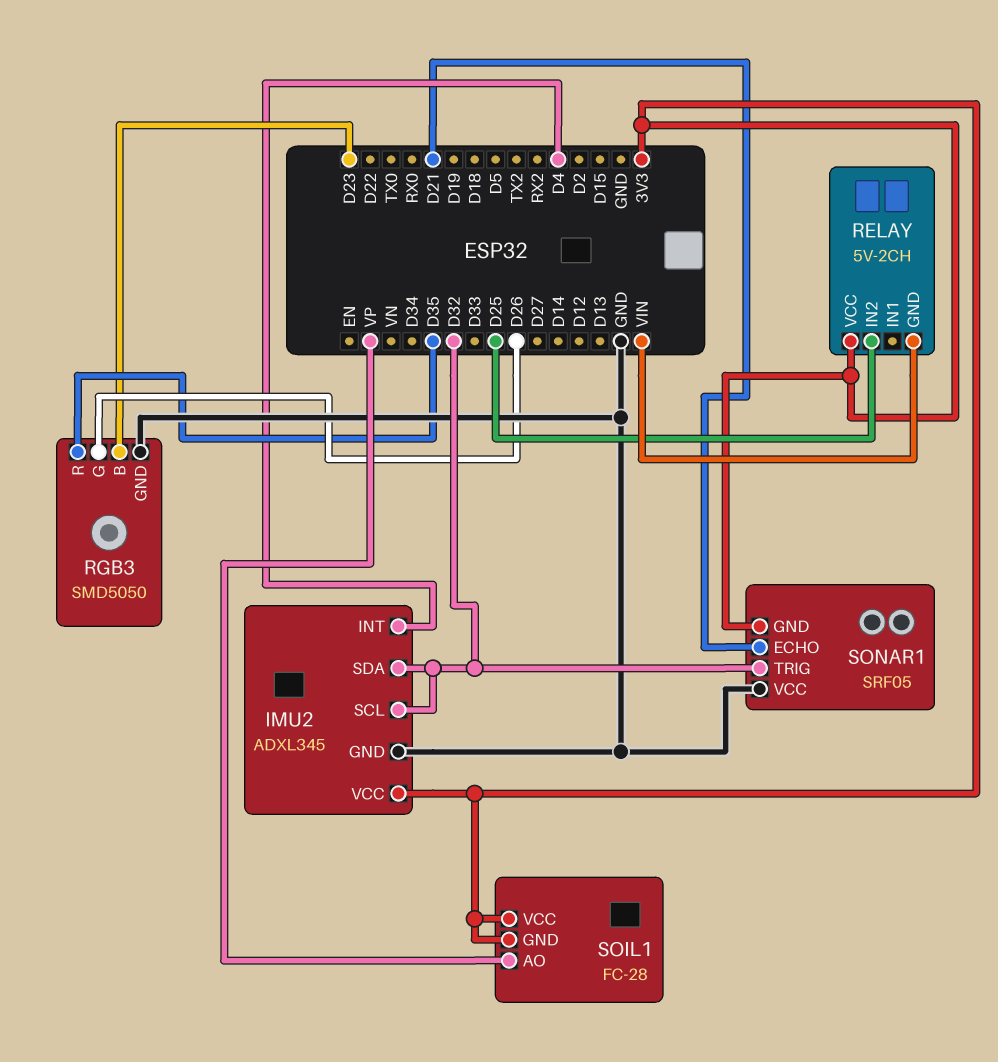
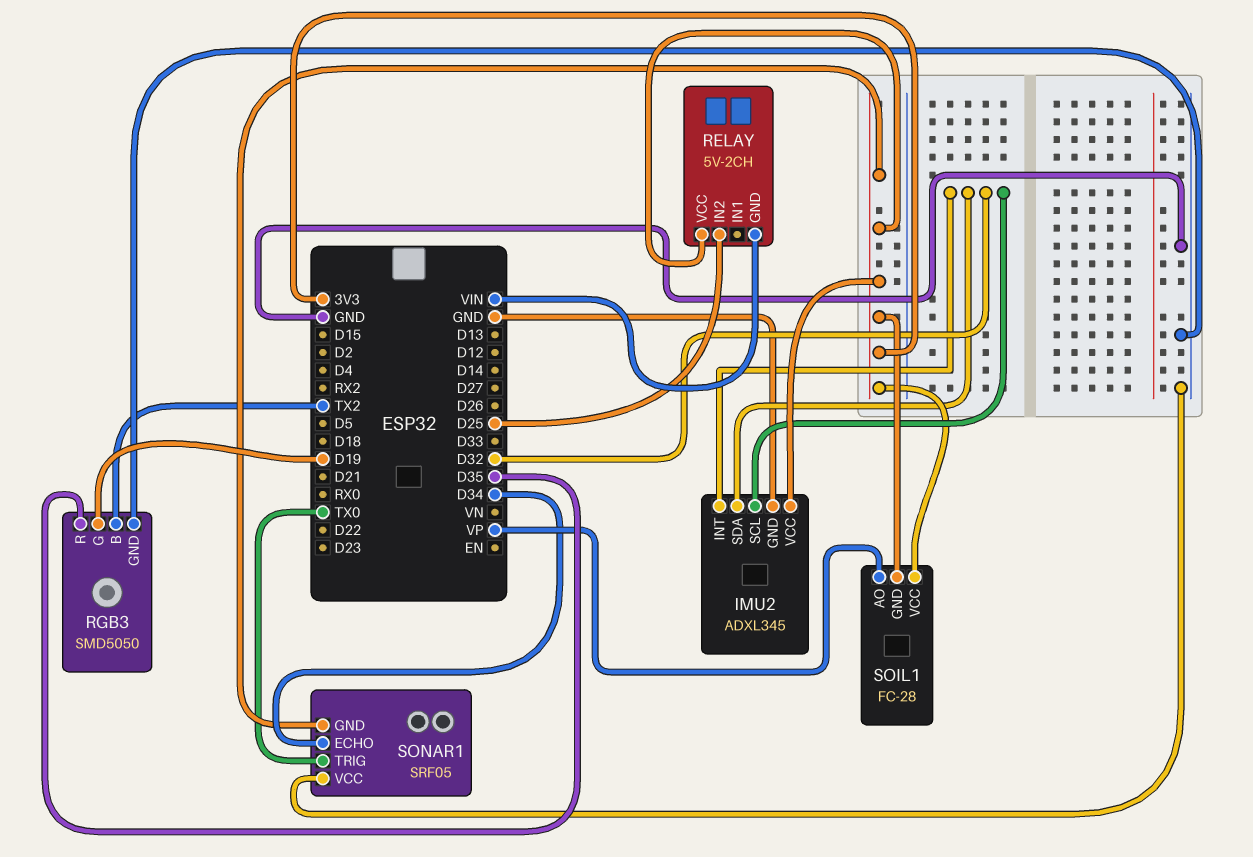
IMU2 pin INT: D4 -> D32
RGB3 pin B: D23 -> TX2
RGB3 pin G: D26 -> D19
SONAR1 pin ECHO: D21 -> D34
SONAR1 pin TRIG: D32 -> TX0

